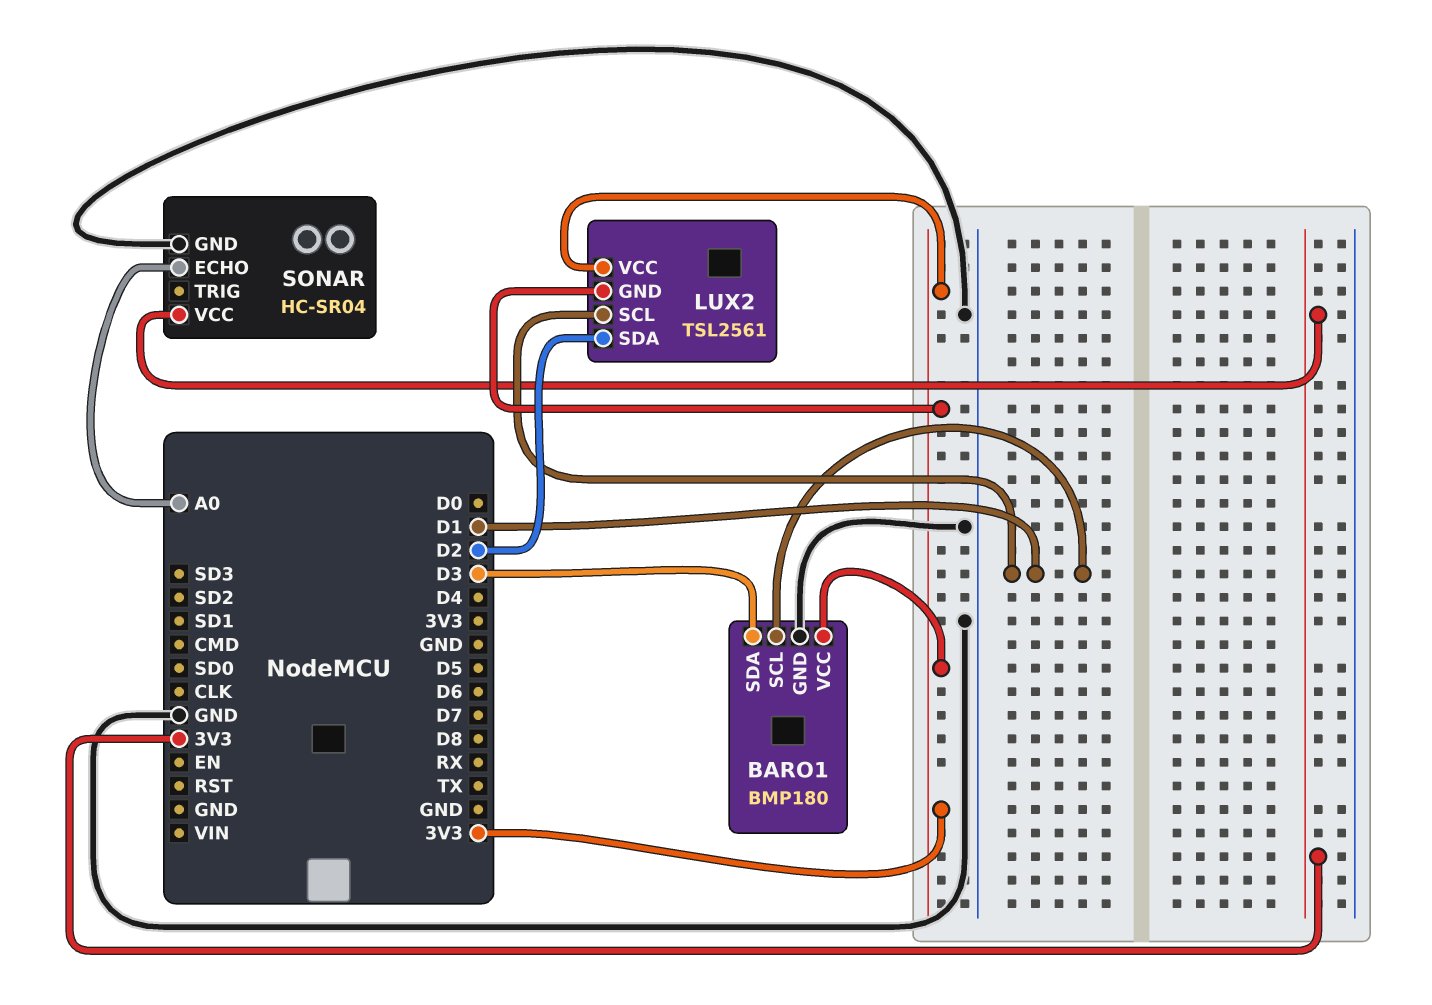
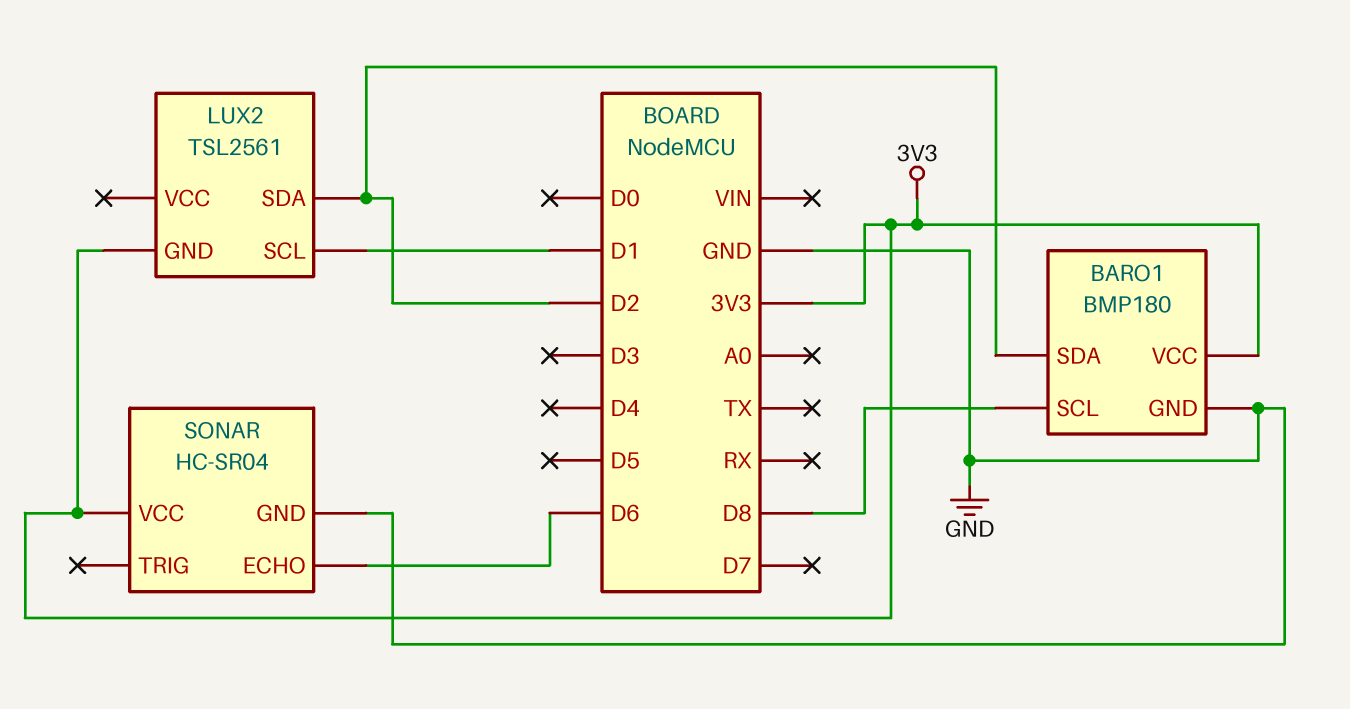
BARO1 pin SCL: D1 -> D8
BARO1 pin SDA: D3 -> D2
LUX2 pin VCC: 3V3 -> none
SONAR pin ECHO: A0 -> D6

